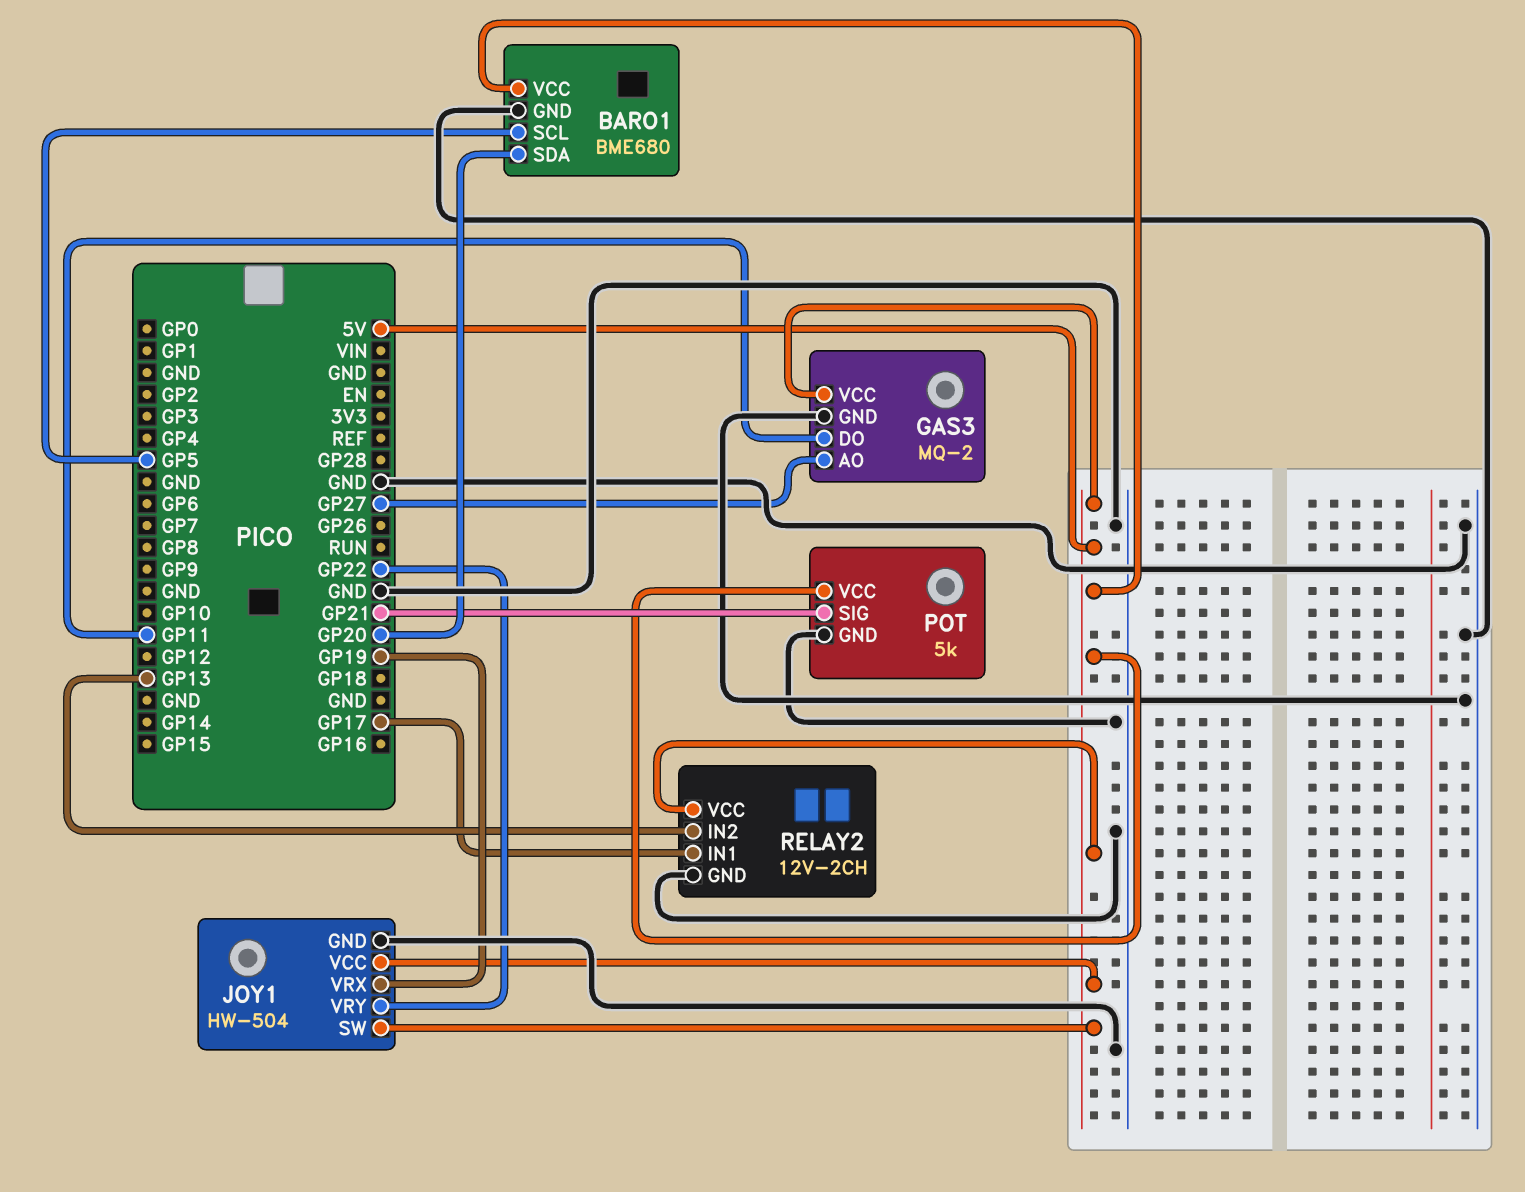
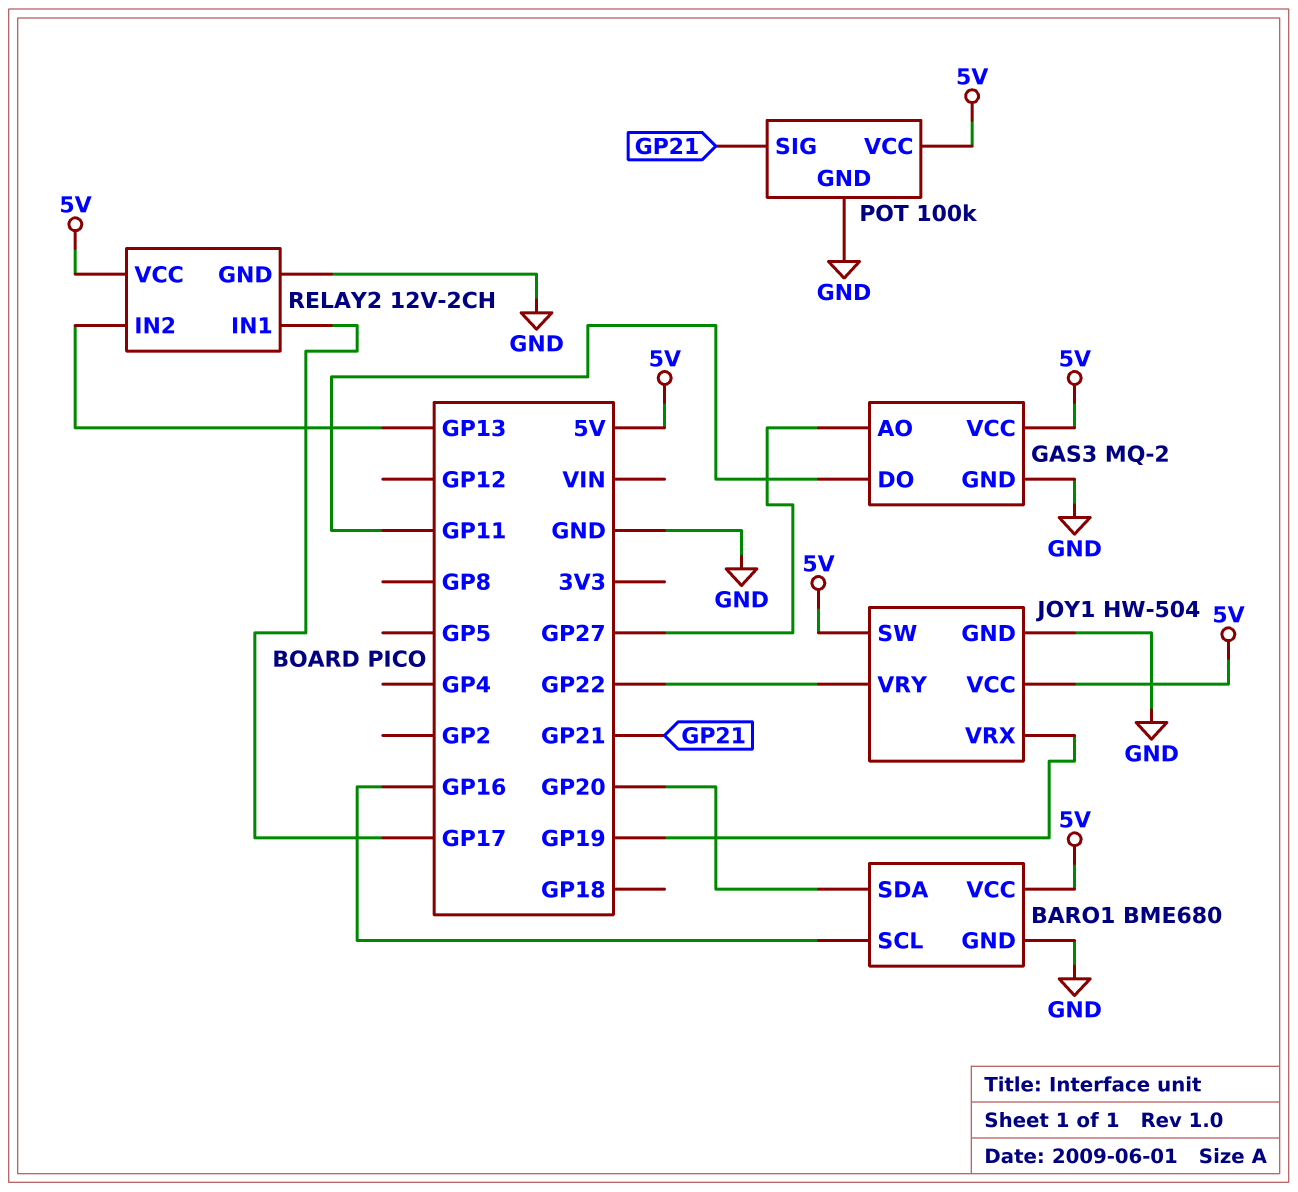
BARO1 pin SCL: GP5 -> GP16
POT: 5k -> 100k

